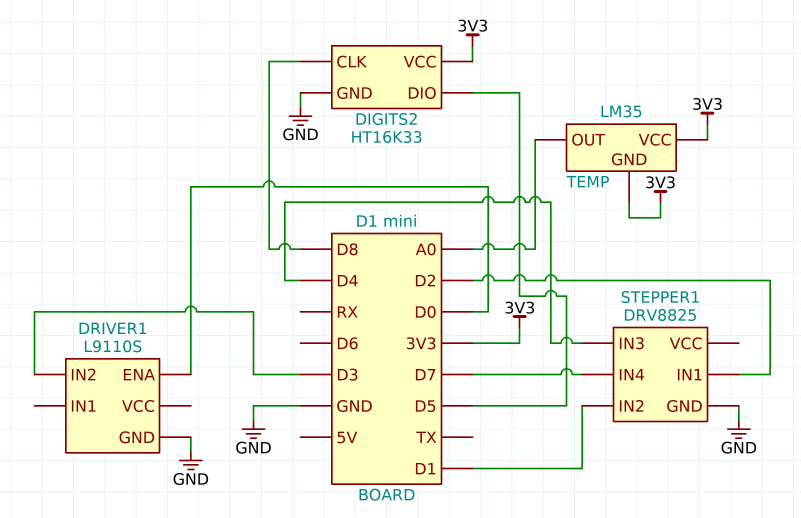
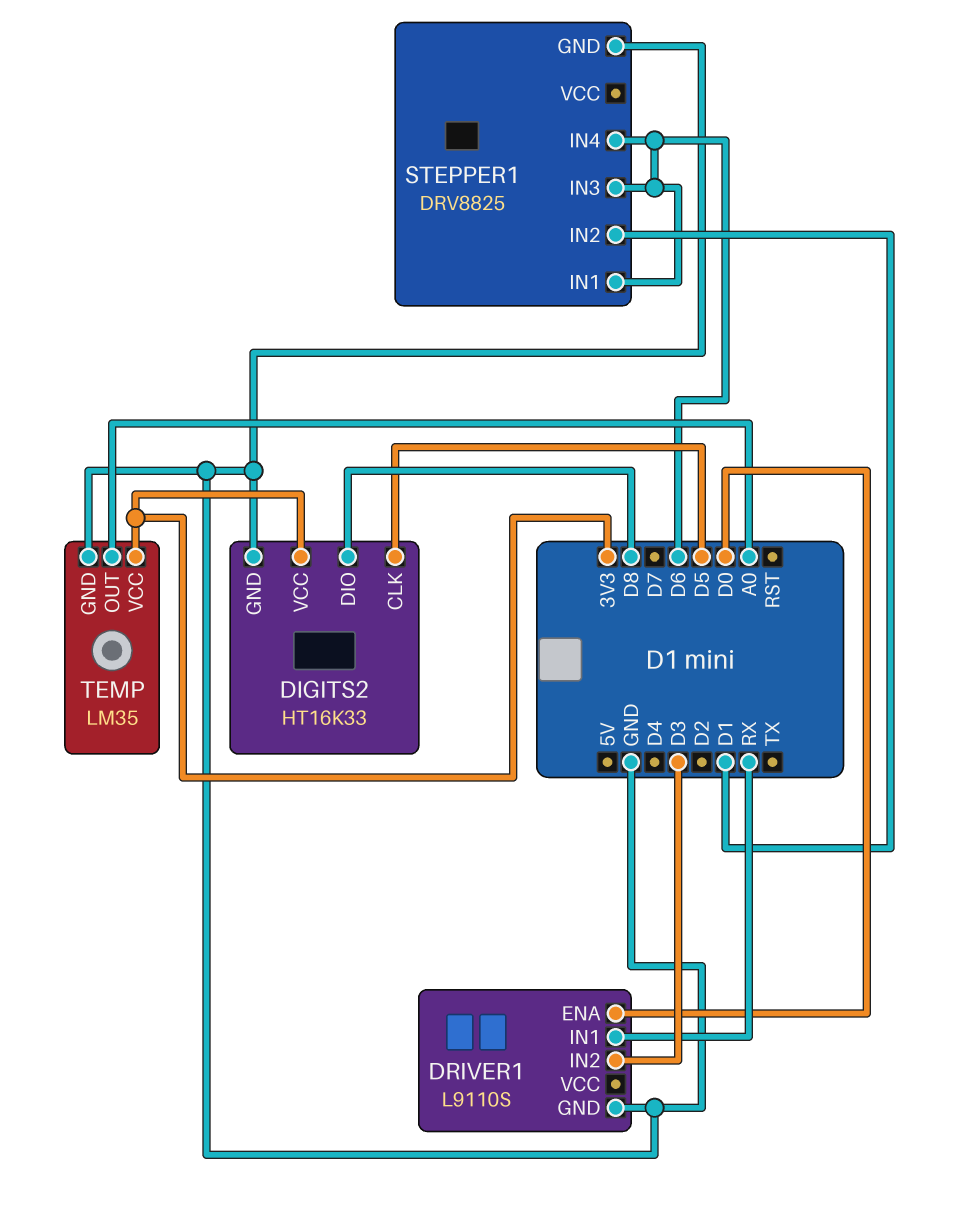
DIGITS2 pin CLK: D8 -> D5
DIGITS2 pin DIO: D5 -> D8
DRIVER1 pin IN1: none -> RX
STEPPER1 pin IN1: D2 -> D6
STEPPER1 pin IN3: D4 -> D6
STEPPER1 pin IN4: D7 -> D6
TEMP pin GND: 3V3 -> GND

